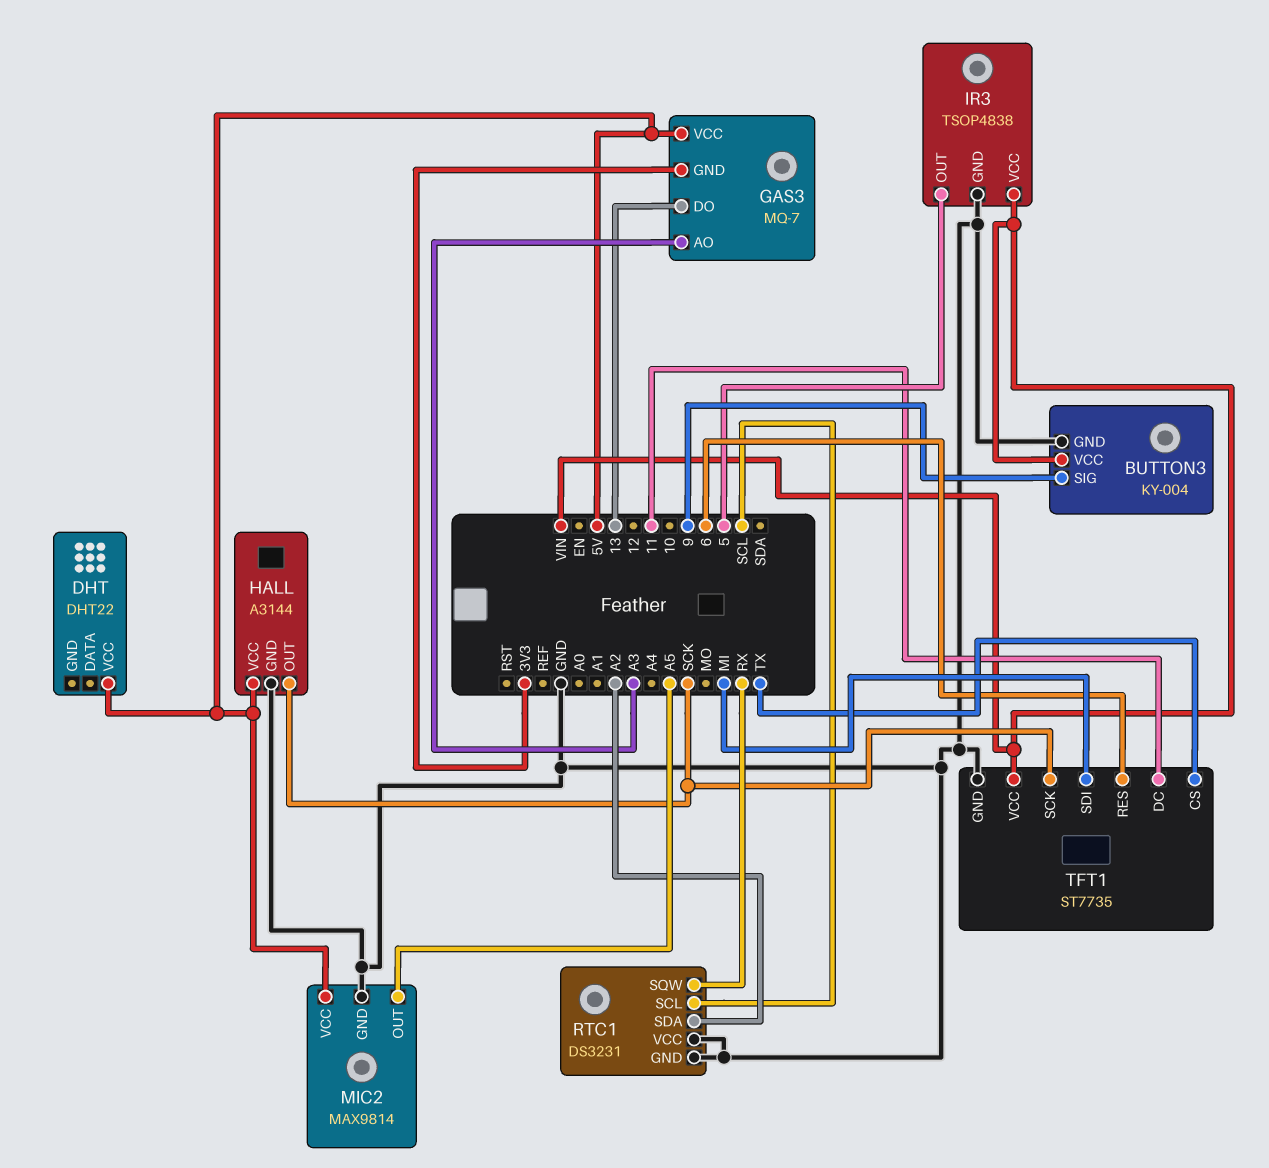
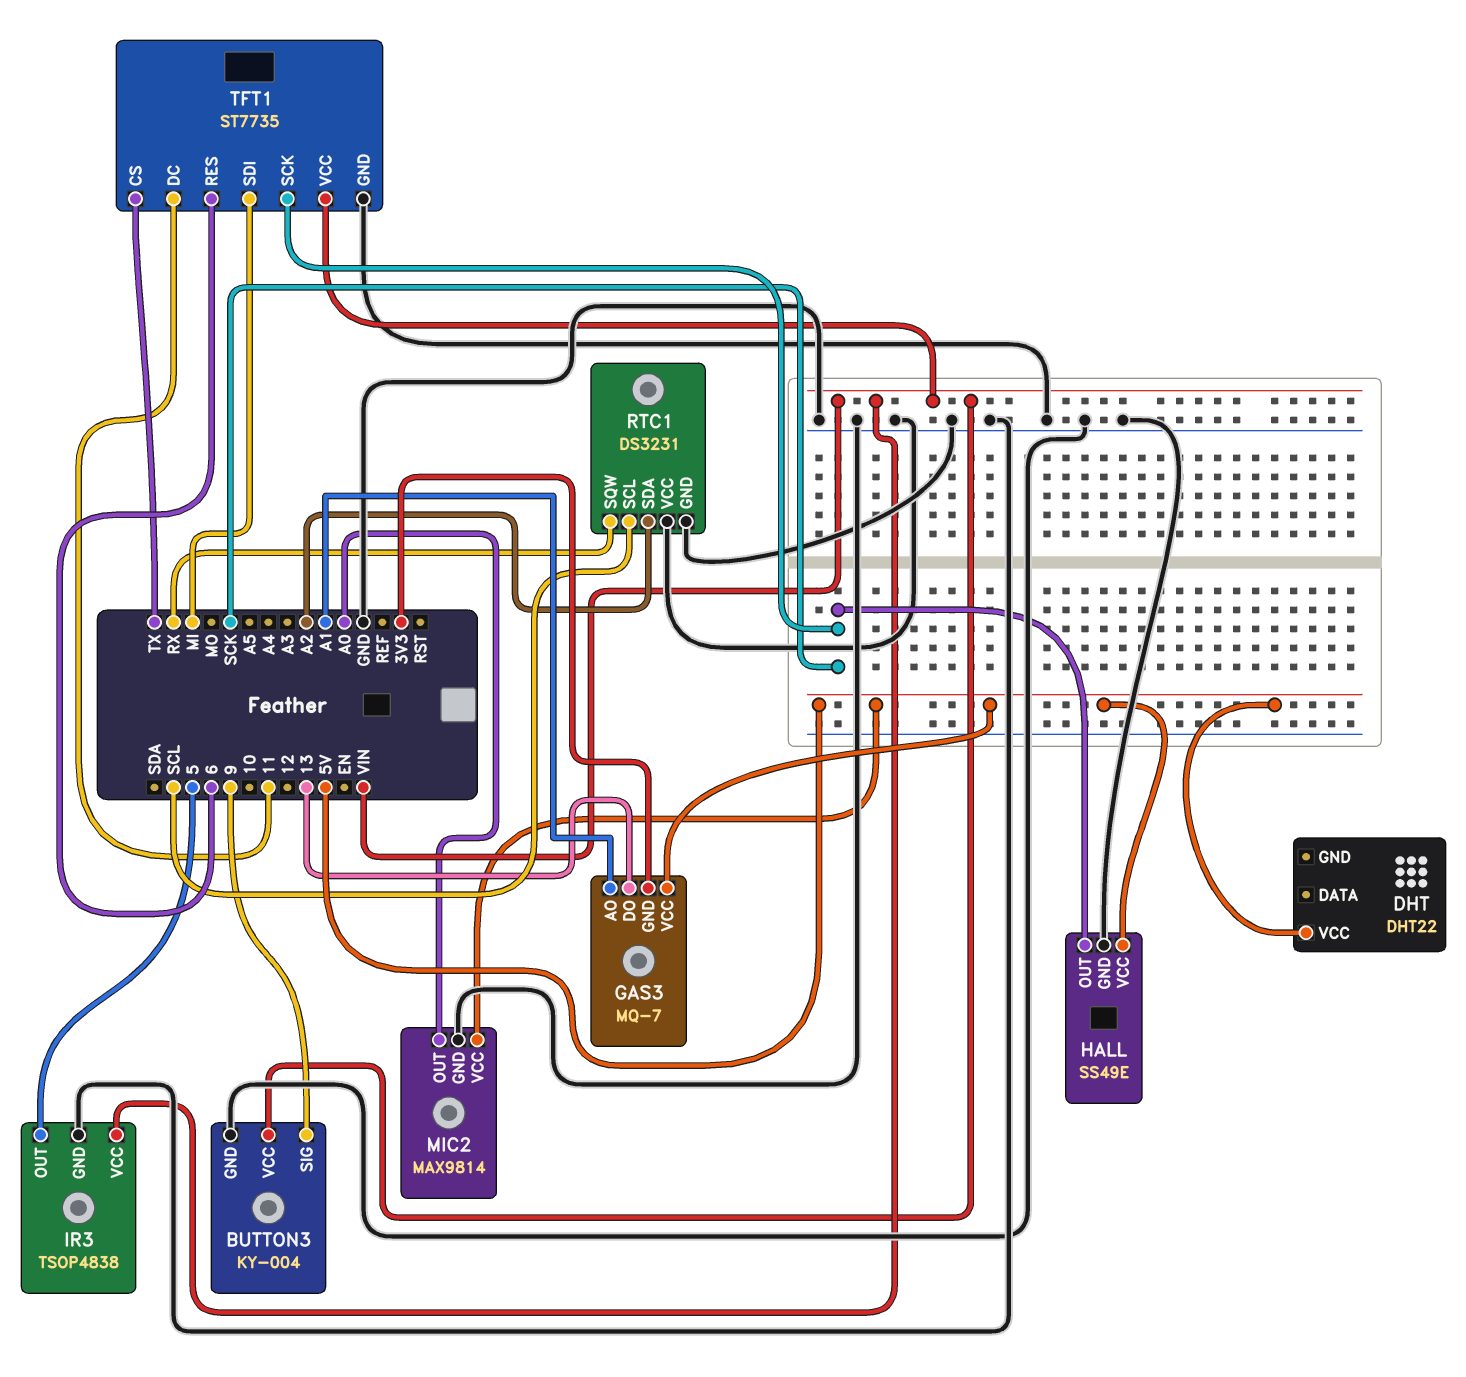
GAS3 pin AO: A3 -> A1
HALL: A3144 -> SS49E
MIC2 pin OUT: A5 -> A0

